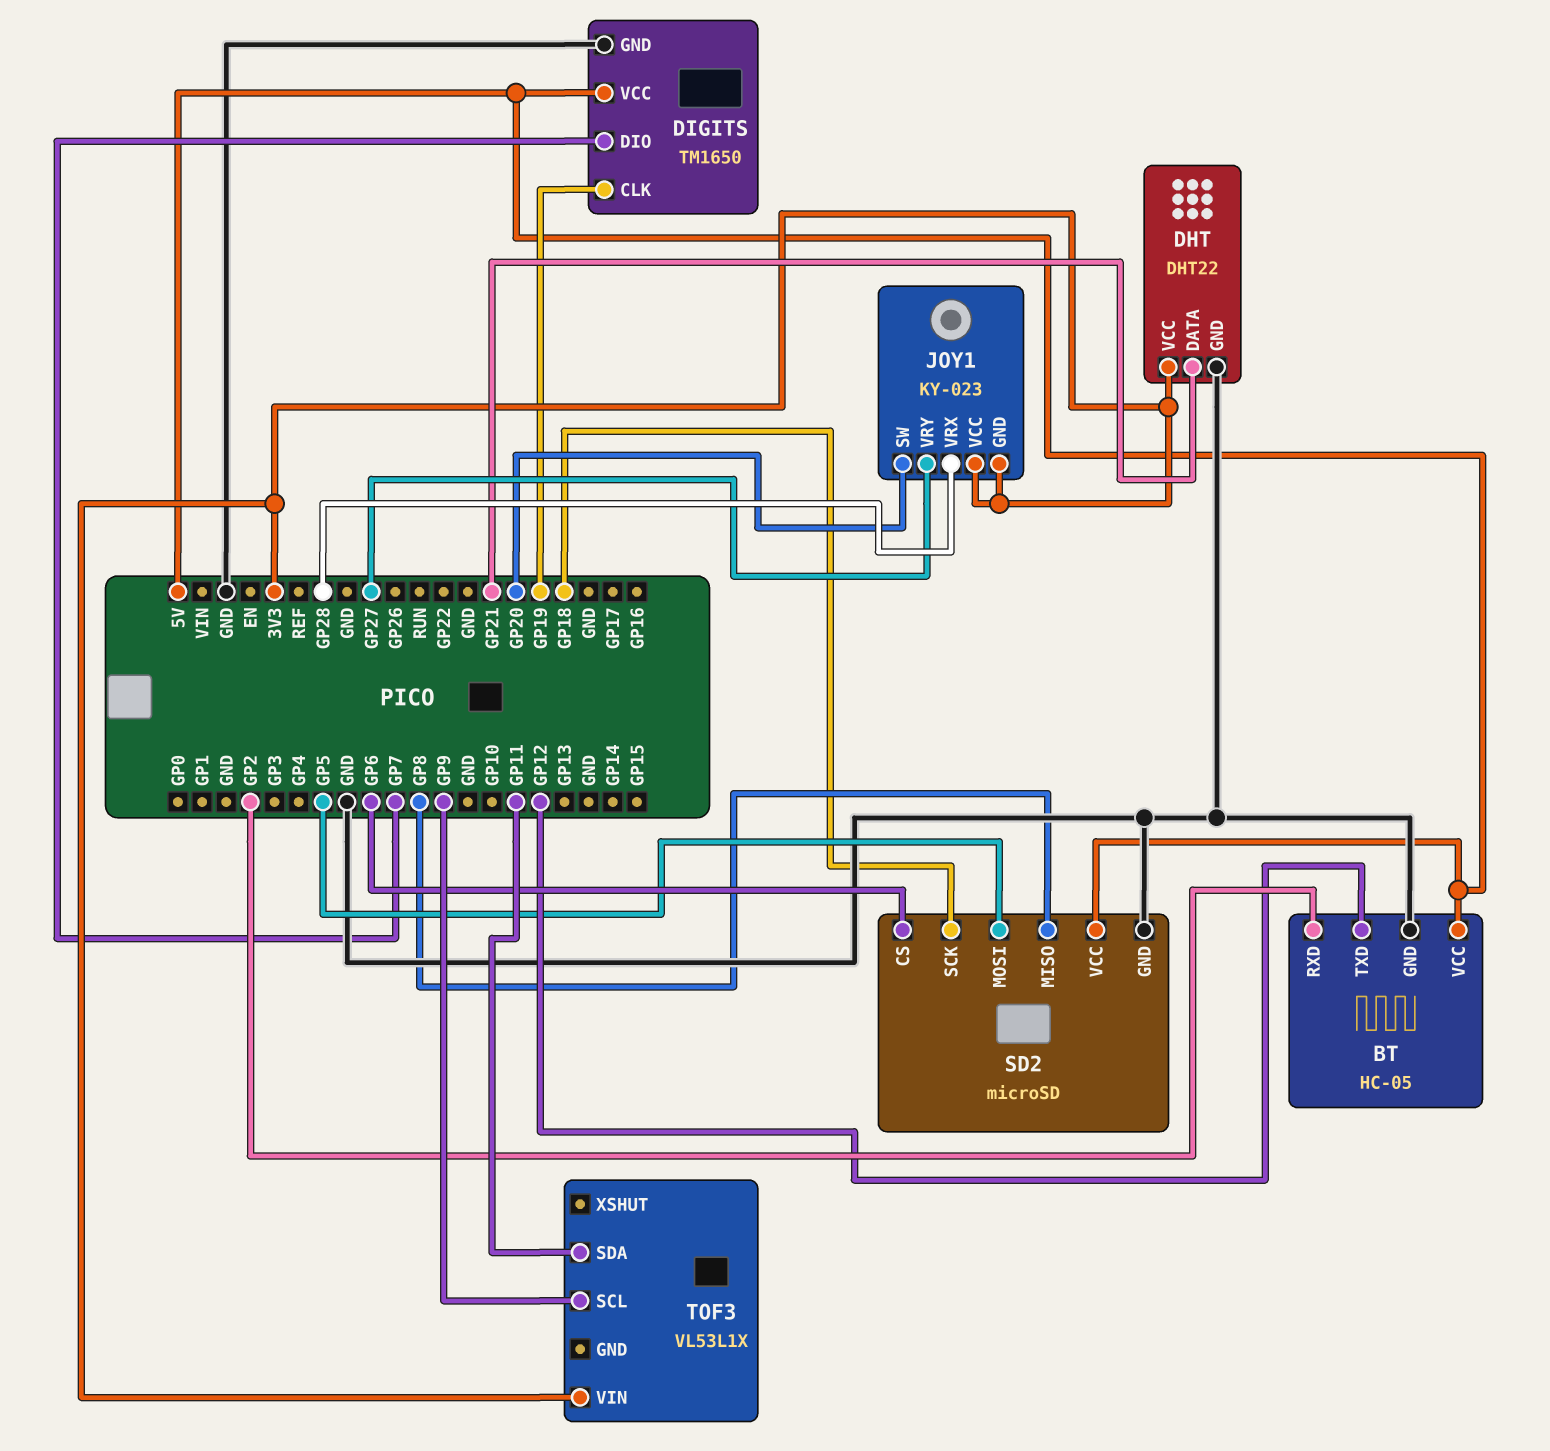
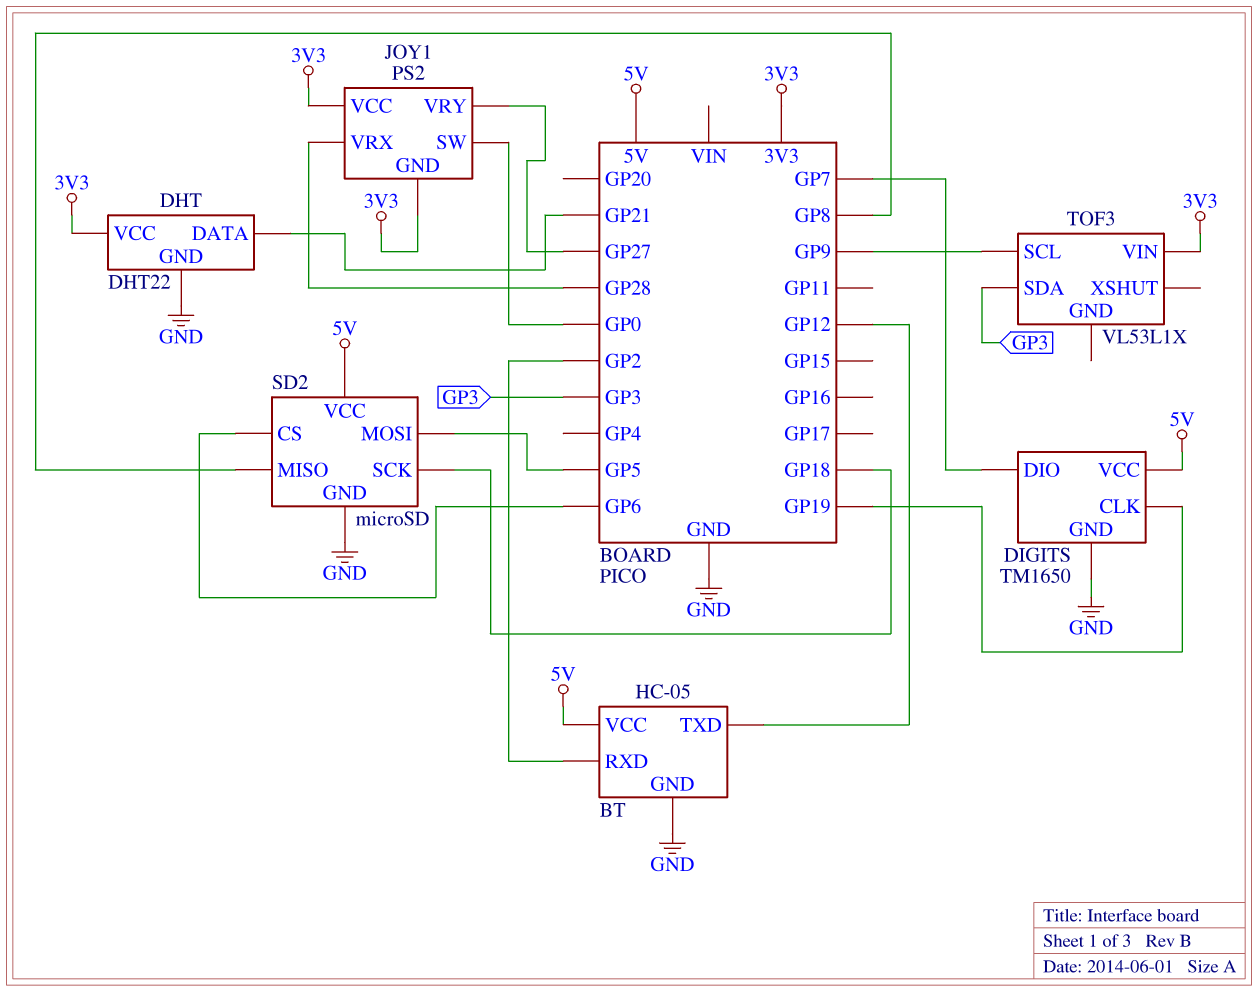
JOY1: KY-023 -> PS2
JOY1 pin SW: GP20 -> GP0
TOF3 pin SDA: GP11 -> GP3

